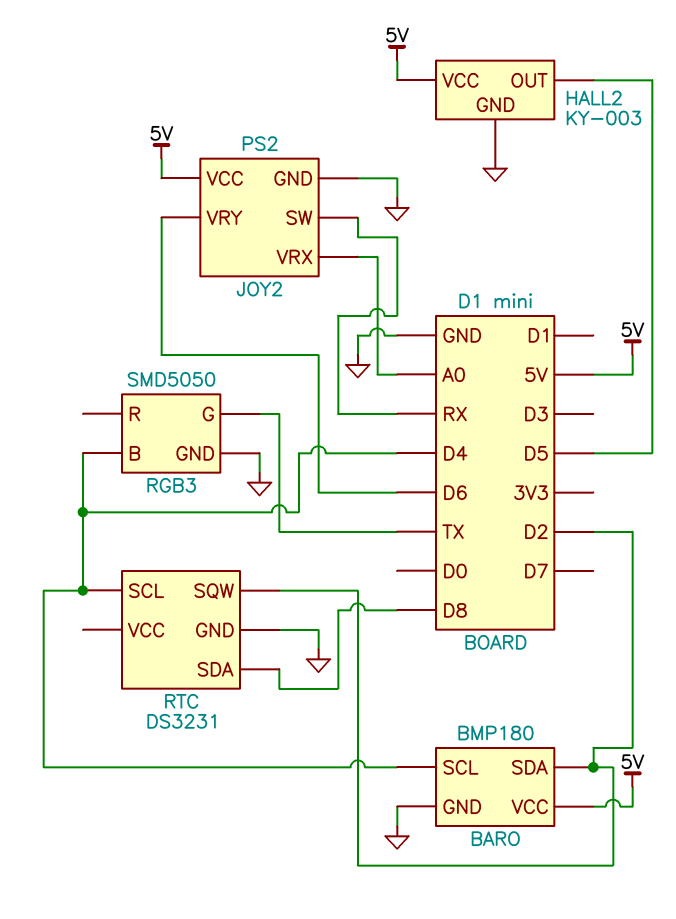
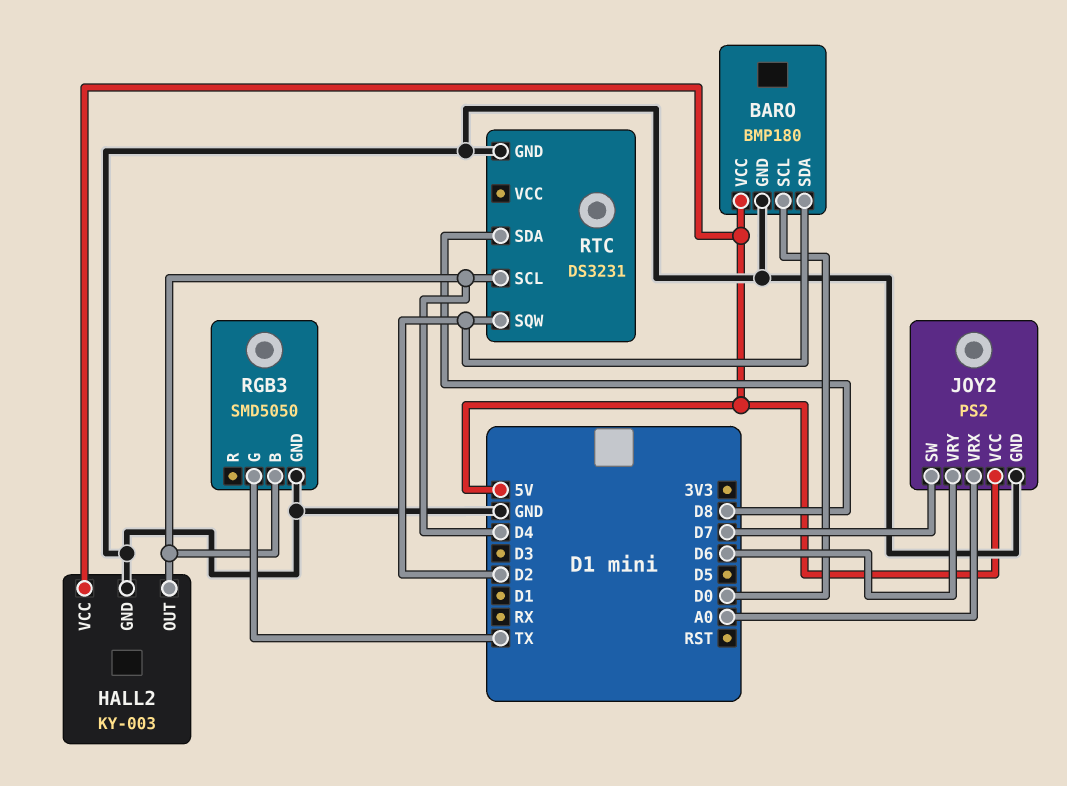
BARO pin SCL: D4 -> D0
HALL2 pin OUT: D5 -> D4
JOY2 pin SW: RX -> D7

